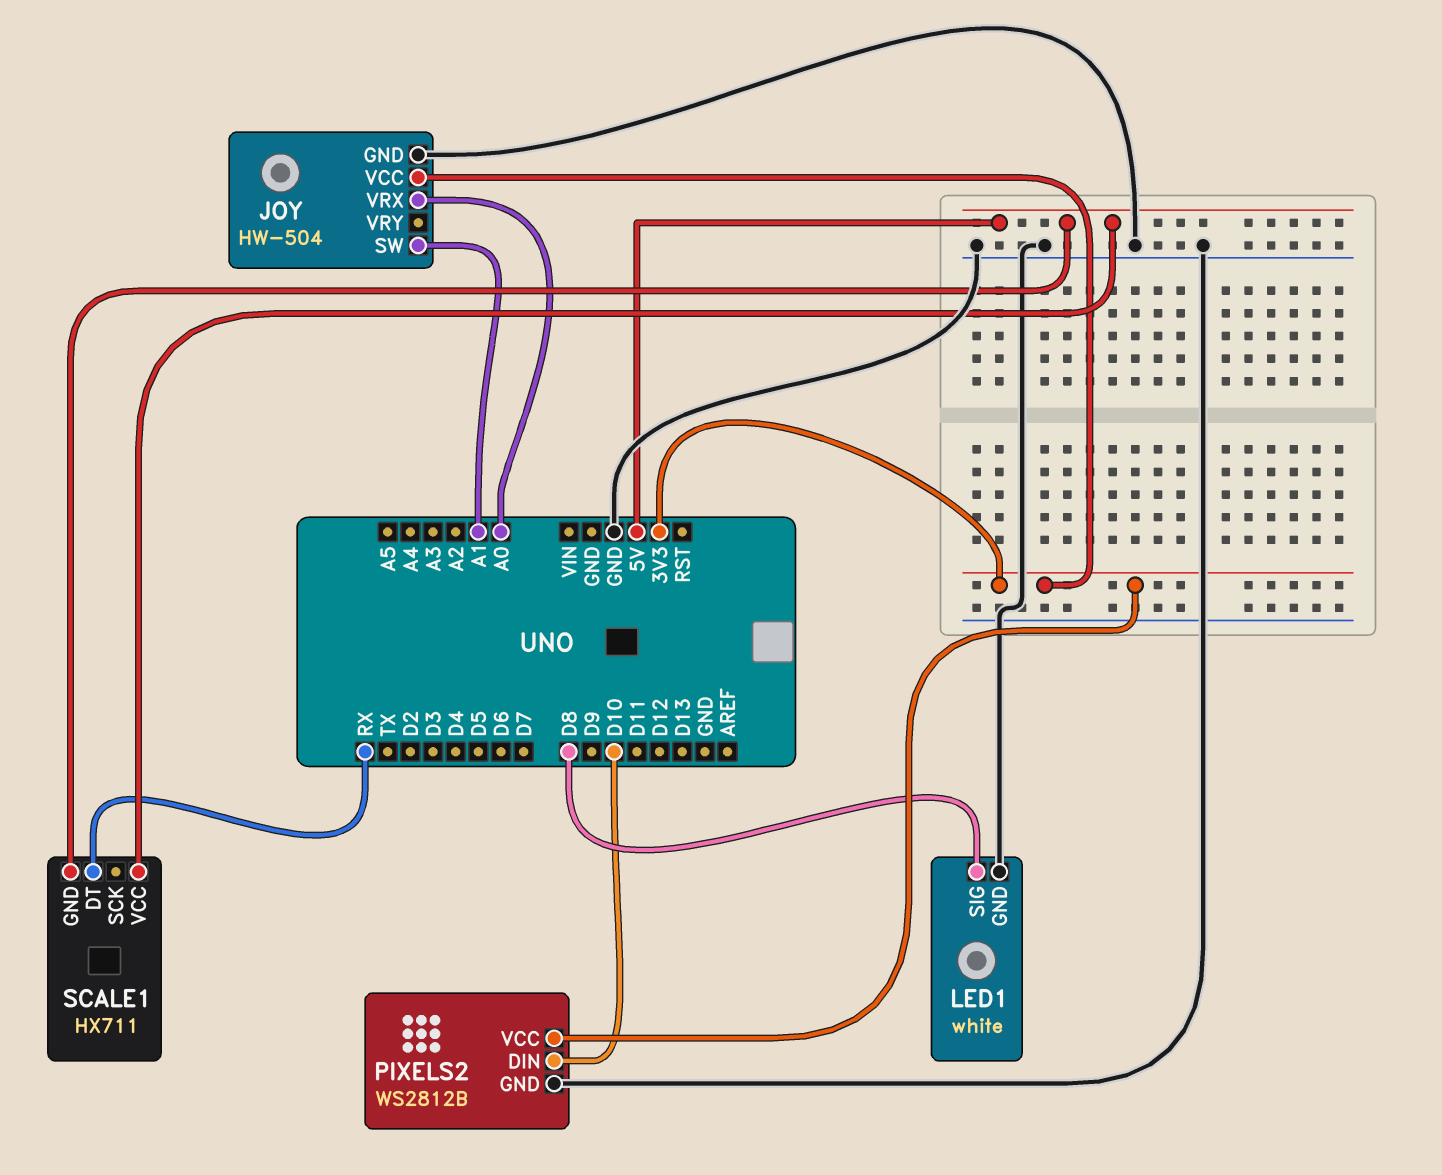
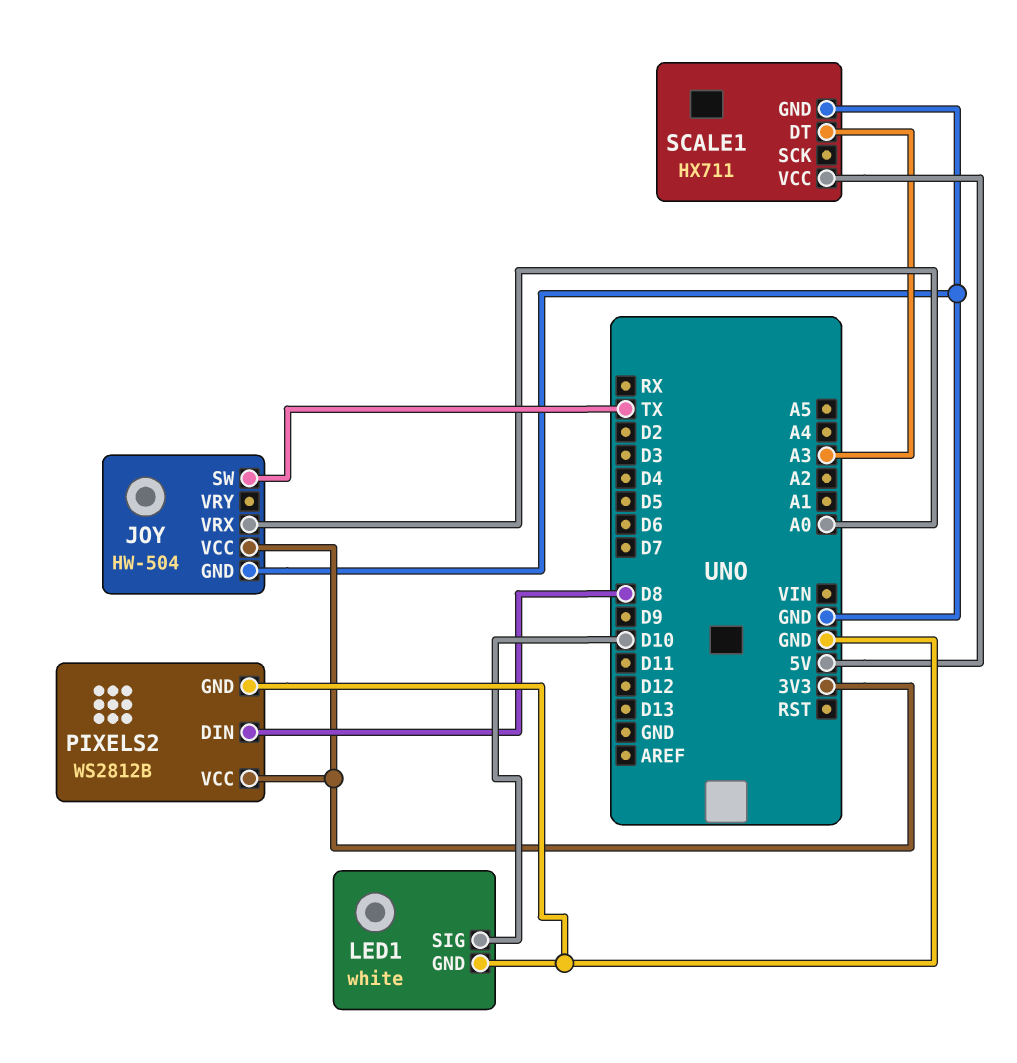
JOY pin SW: A1 -> TX
LED1 pin SIG: D8 -> D10
PIXELS2 pin DIN: D10 -> D8
SCALE1 pin DT: RX -> A3
SCALE1 pin GND: 5V -> GND

